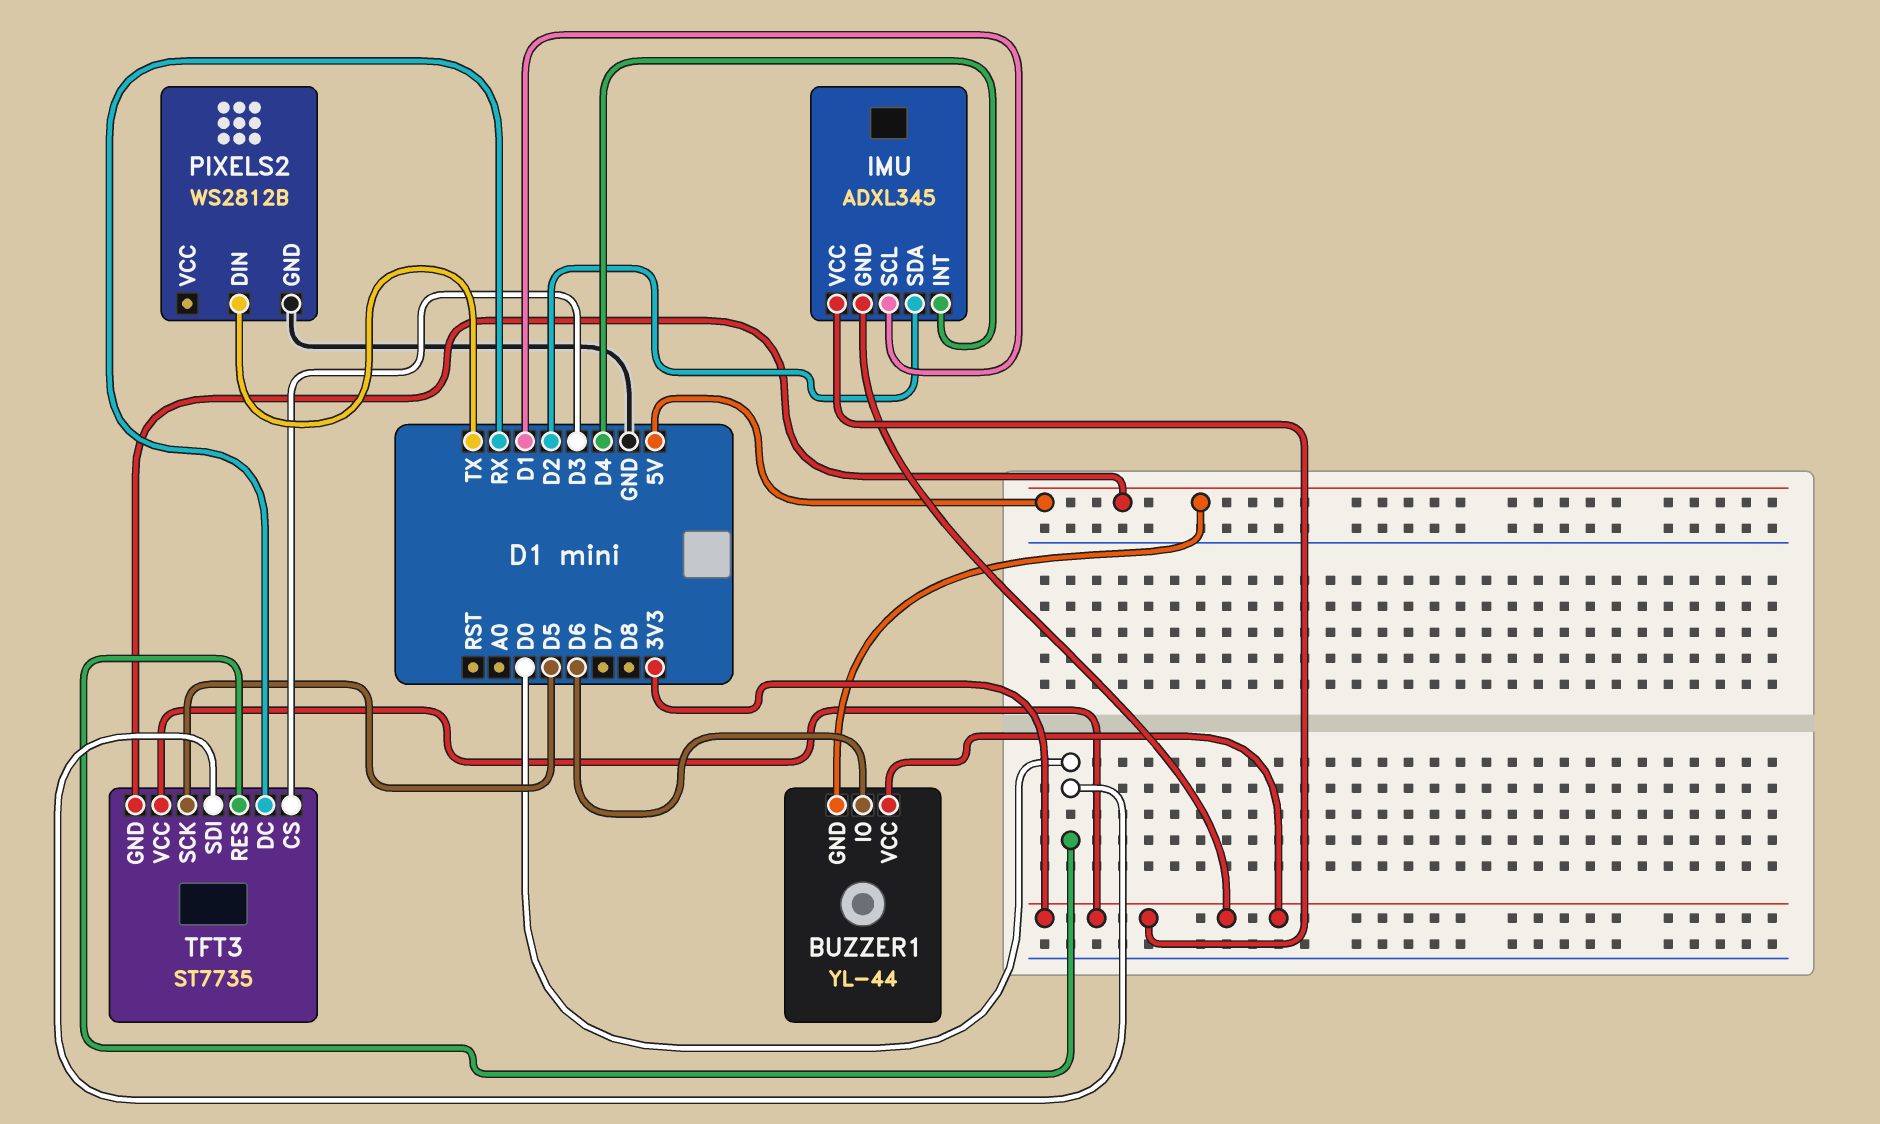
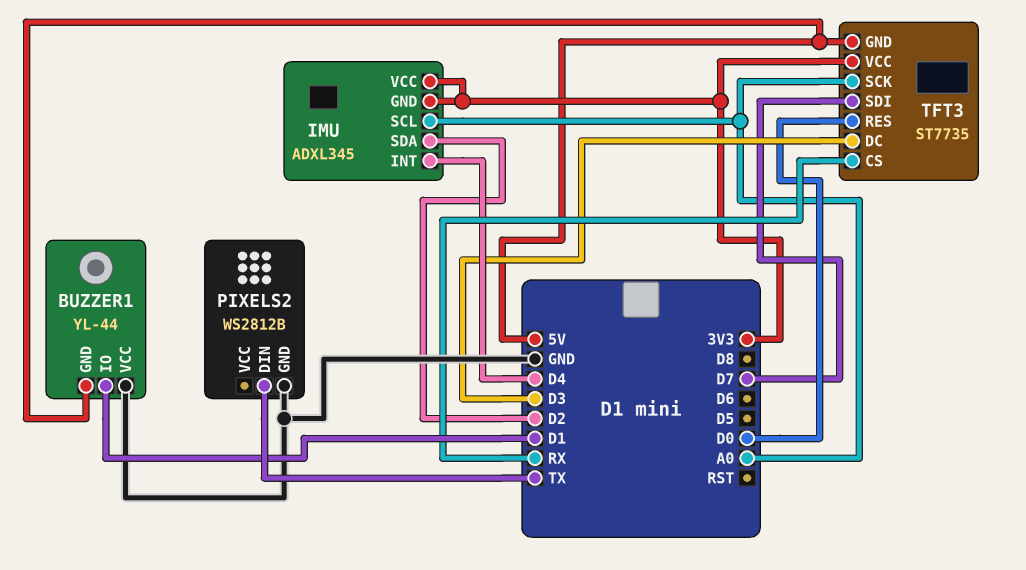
BUZZER1 pin IO: D6 -> D1
BUZZER1 pin VCC: 3V3 -> GND
IMU pin SCL: D1 -> A0
TFT3 pin CS: D3 -> RX
TFT3 pin DC: RX -> D3
TFT3 pin SCK: D5 -> A0
TFT3 pin SDI: D0 -> D7

